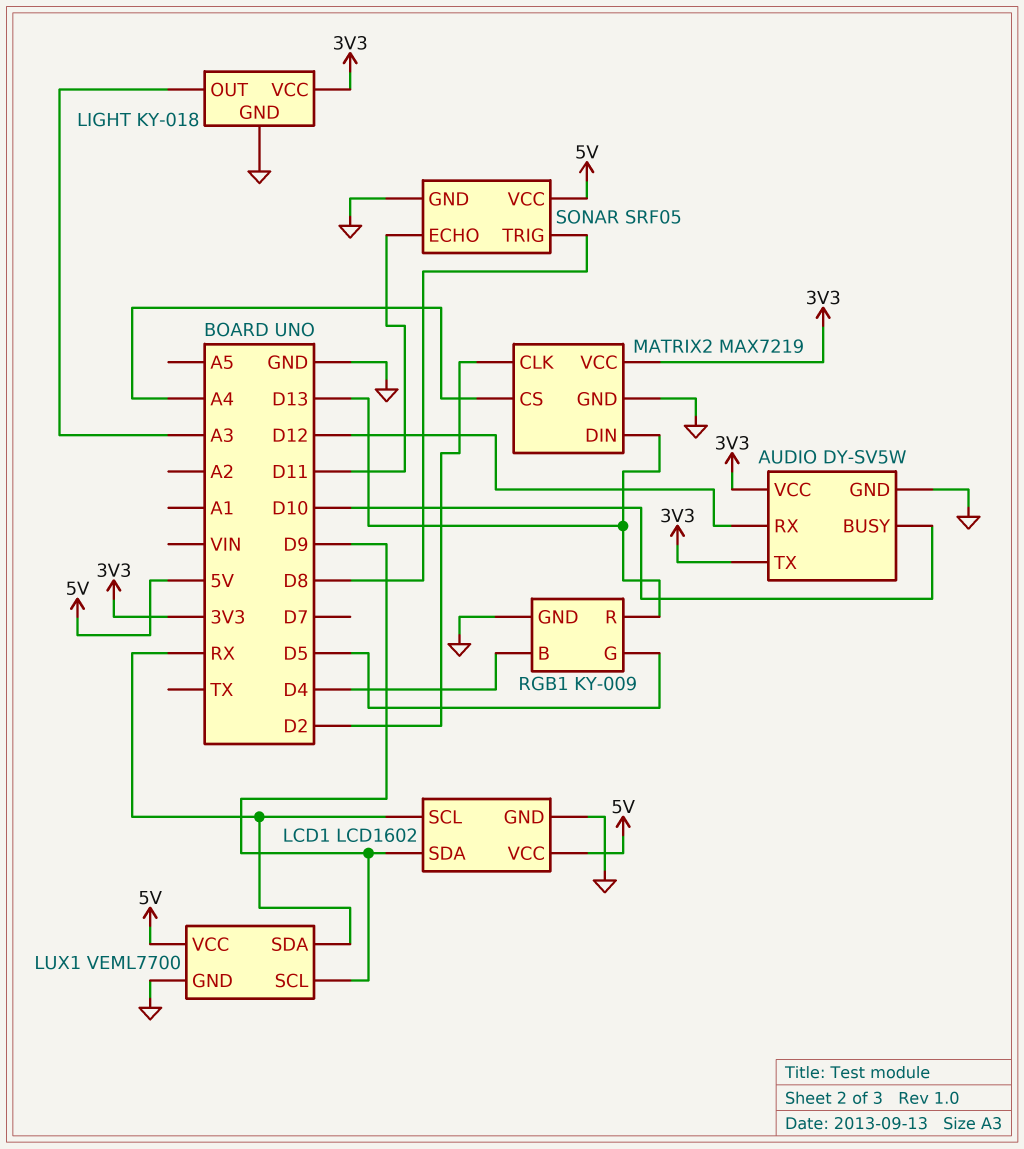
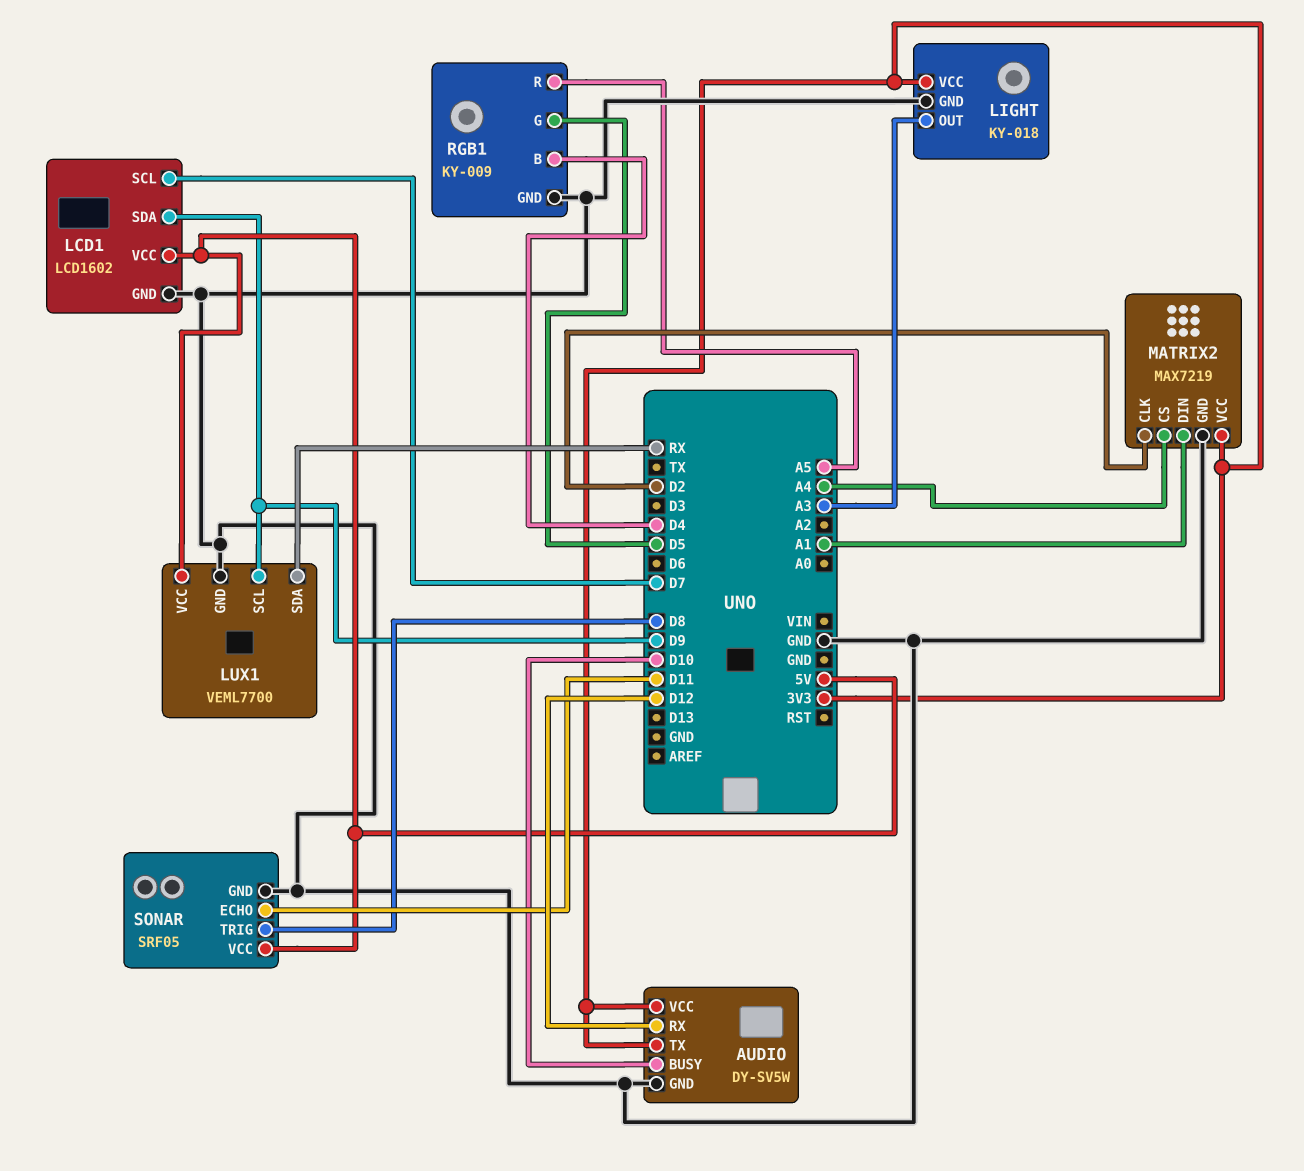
LCD1 pin SCL: RX -> D7
MATRIX2 pin DIN: D13 -> A1
RGB1 pin R: D13 -> A5

